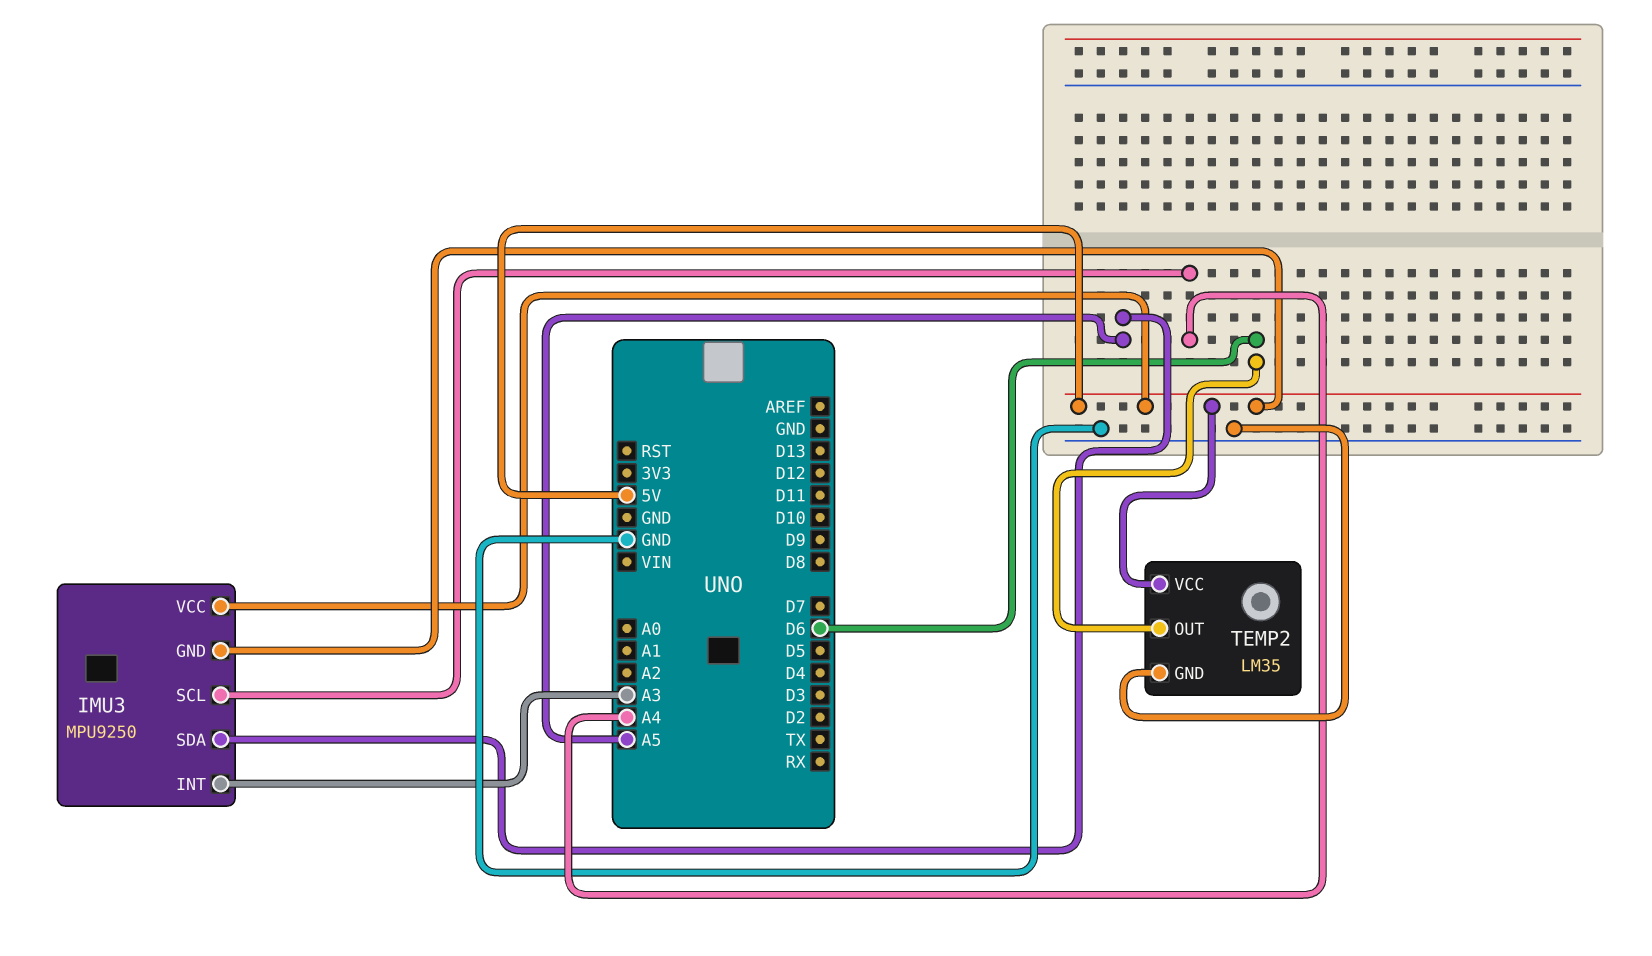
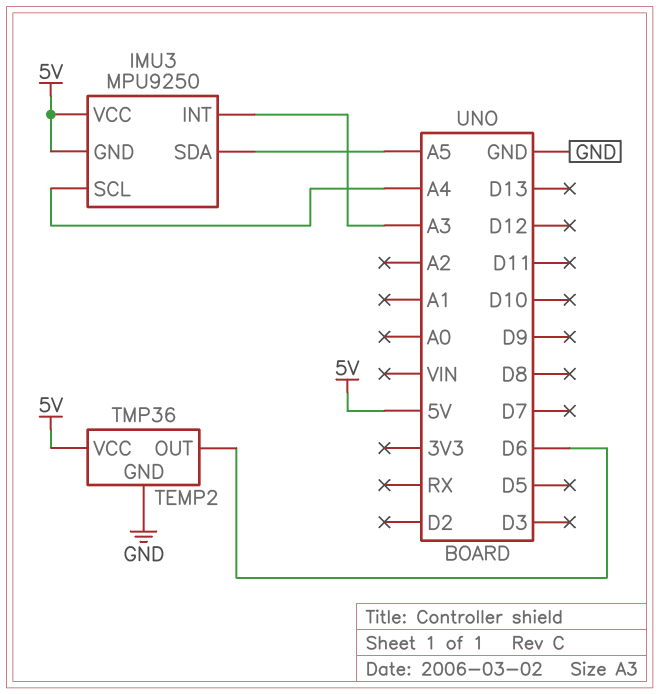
TEMP2: LM35 -> TMP36

